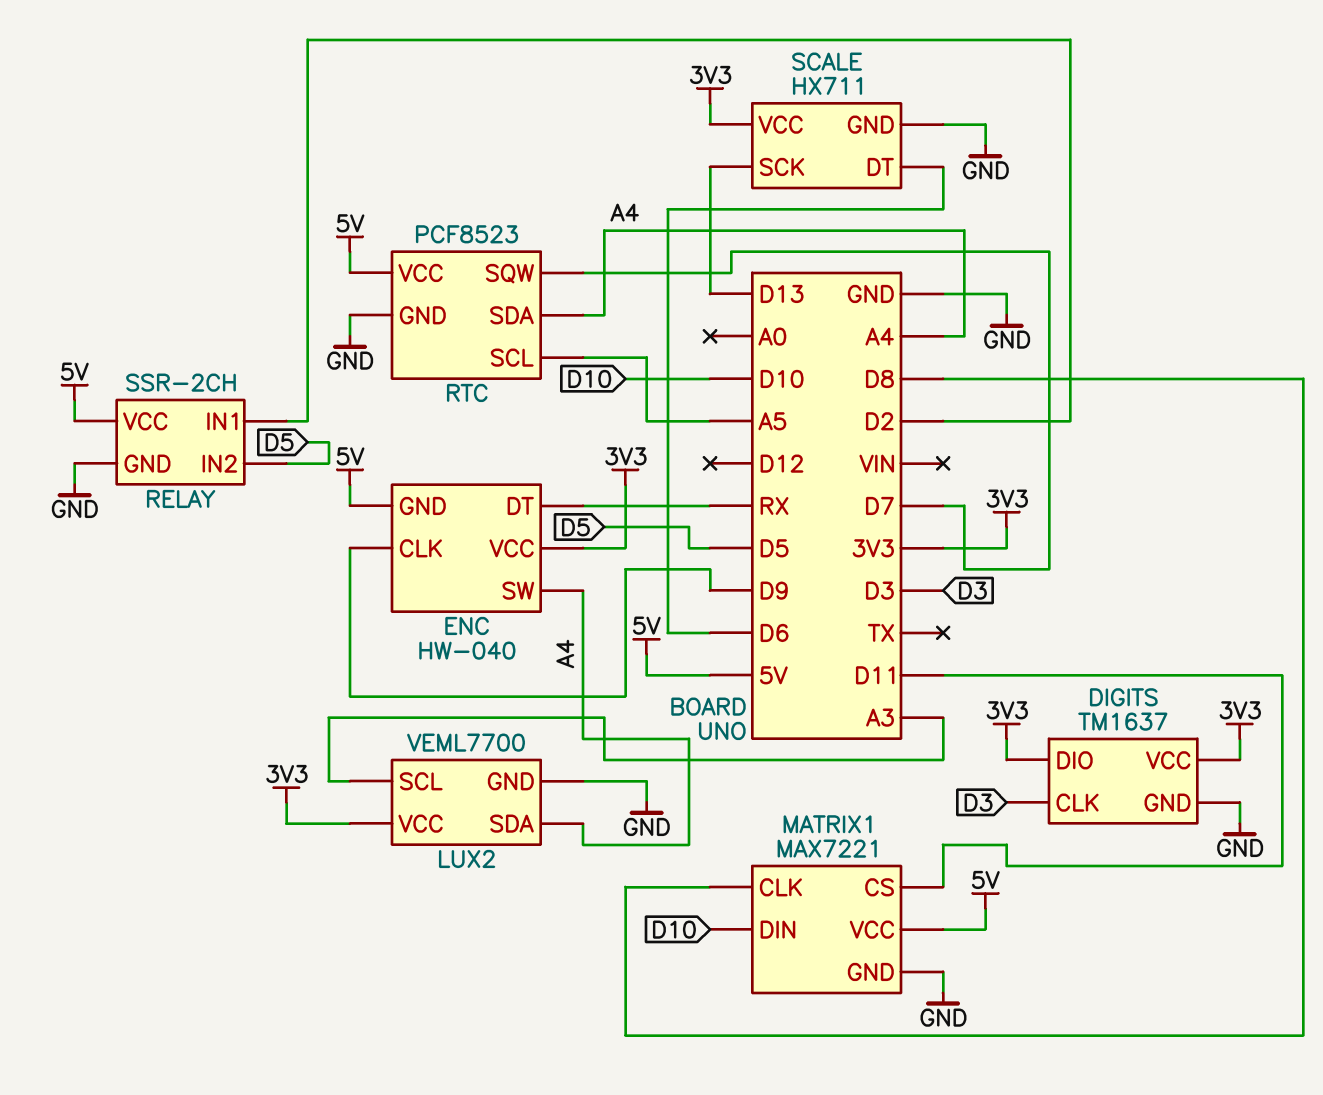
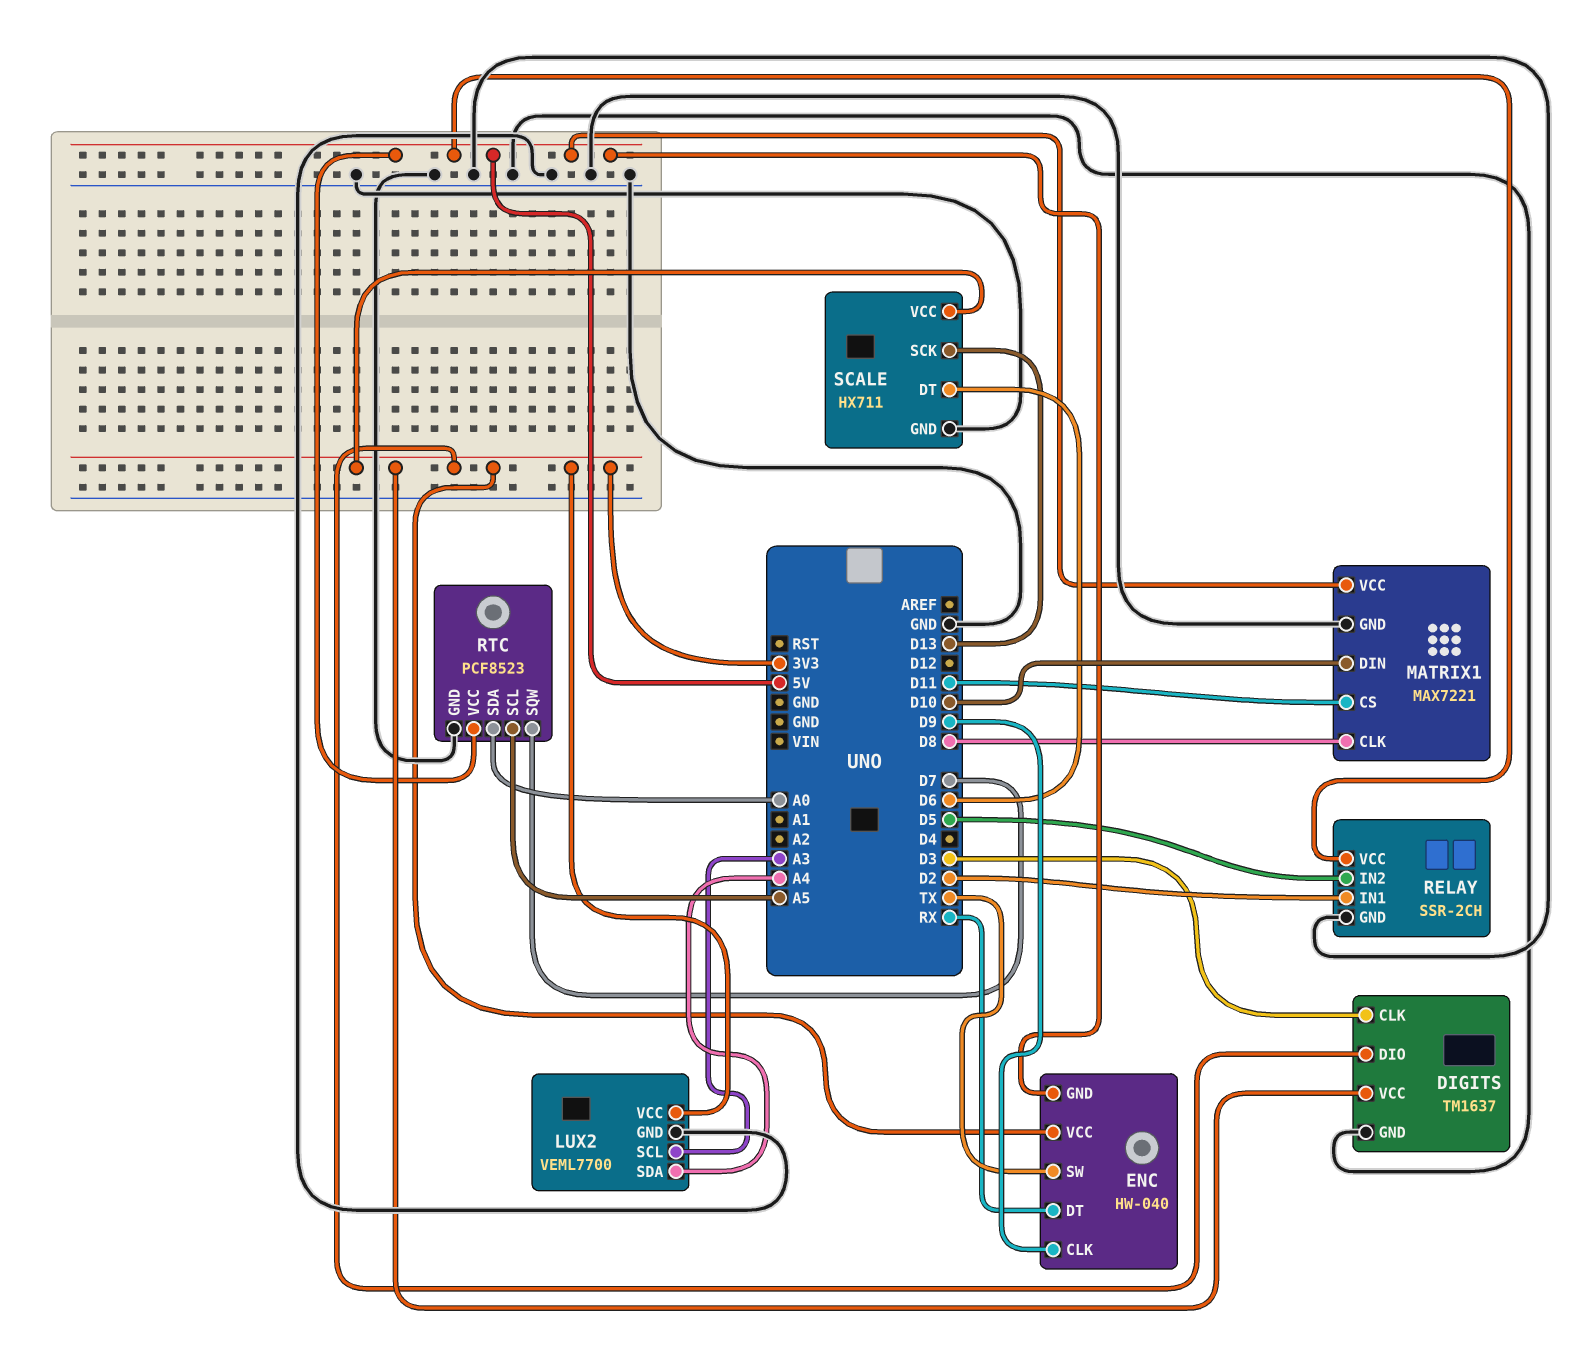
ENC pin SW: A4 -> TX
RTC pin SDA: A4 -> A0

